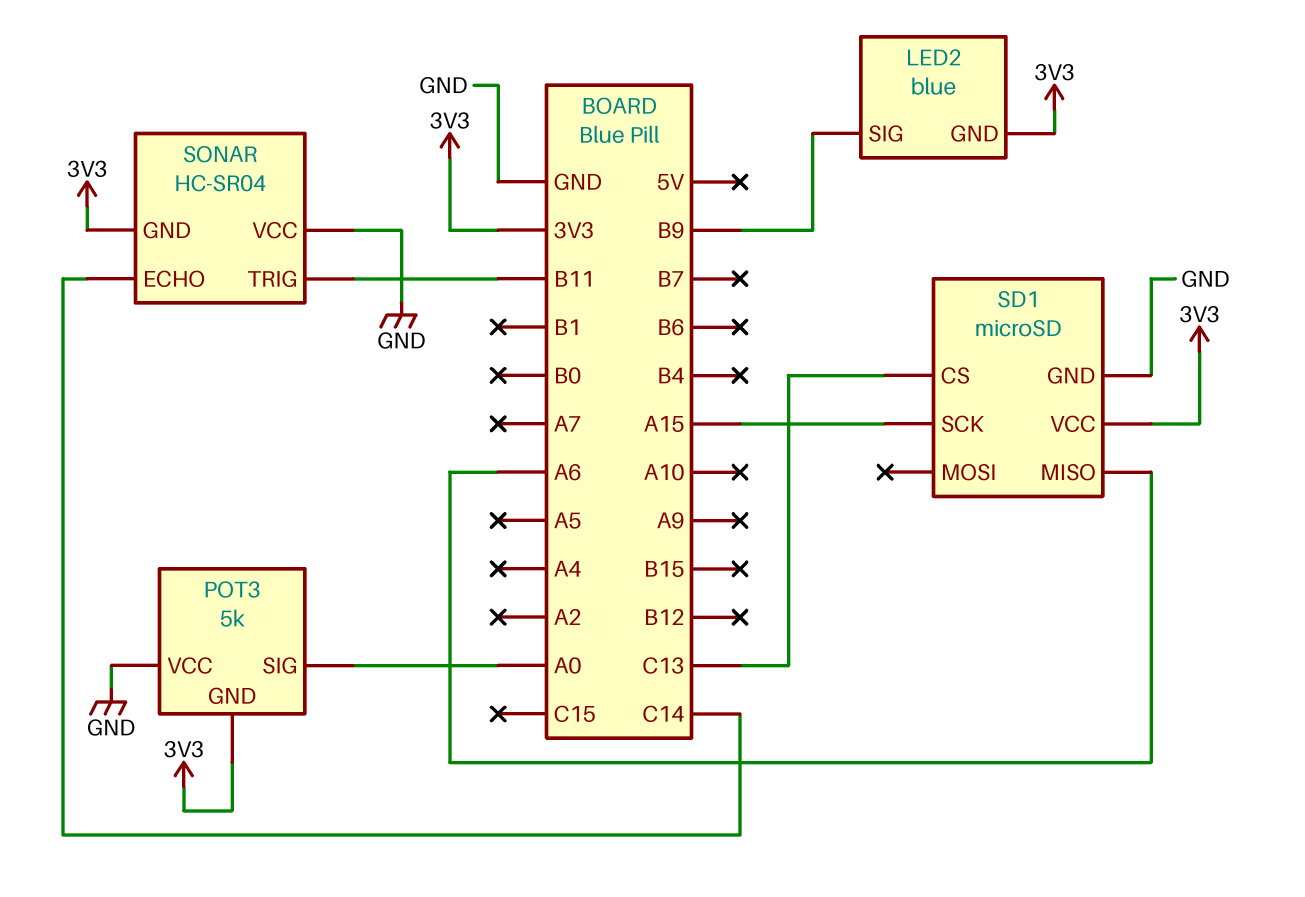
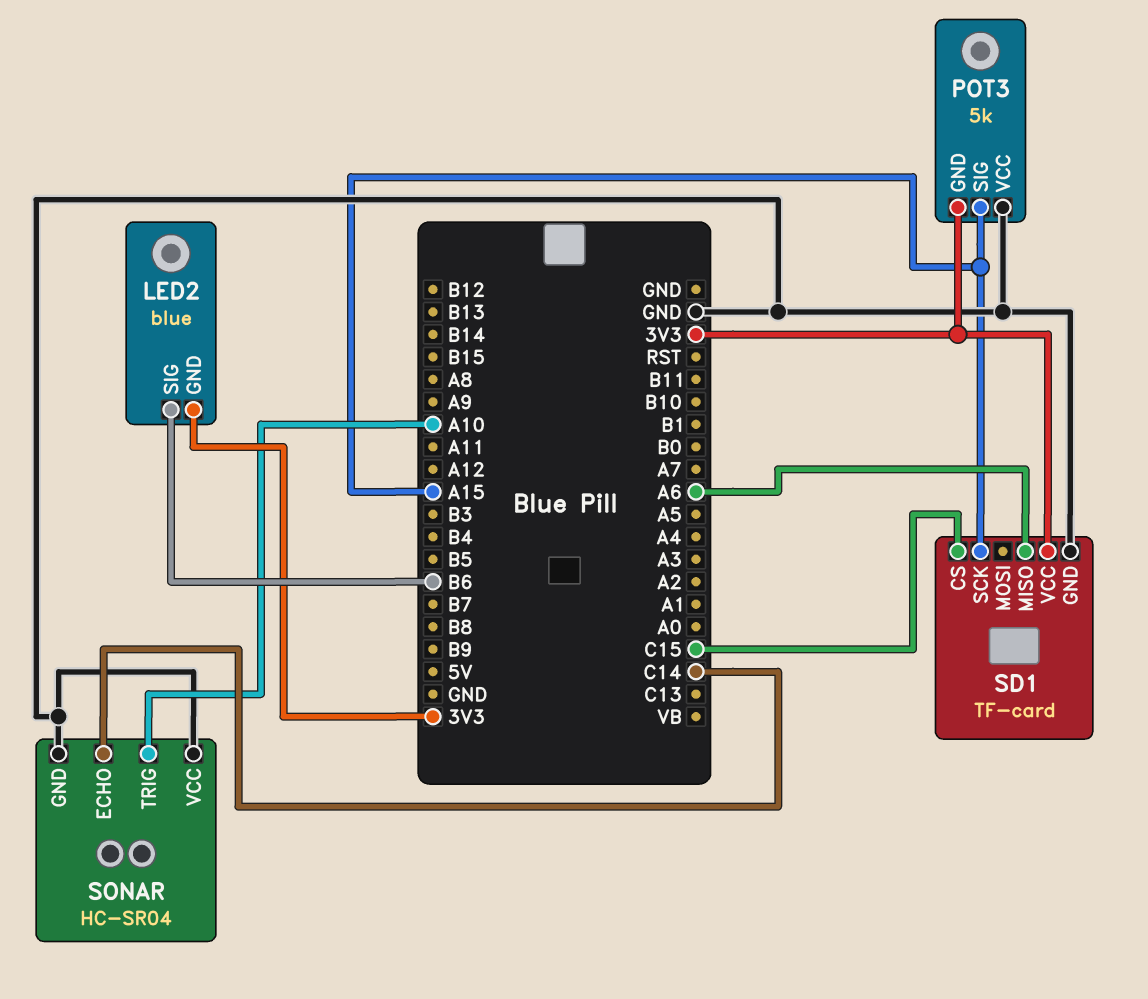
LED2 pin SIG: B9 -> B6
POT3 pin SIG: A0 -> A15
SD1: microSD -> TF-card
SD1 pin CS: C13 -> C15
SONAR pin GND: 3V3 -> GND
SONAR pin TRIG: B11 -> A10

